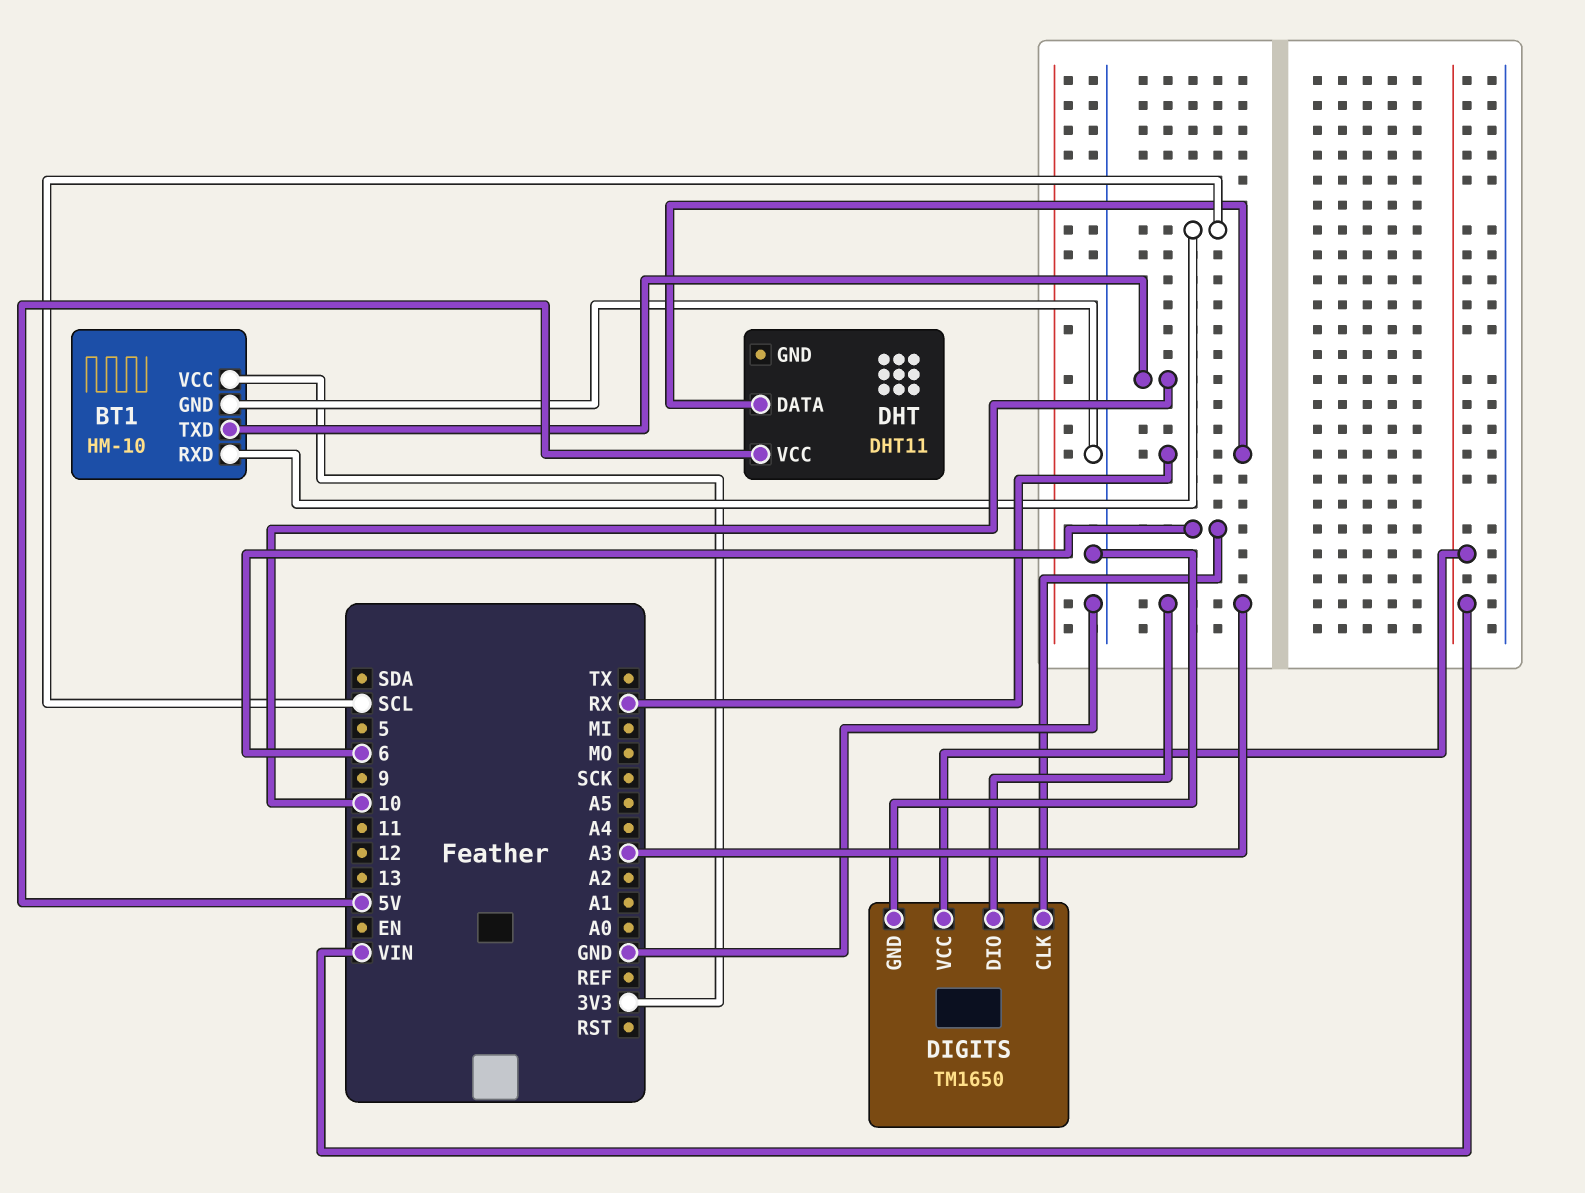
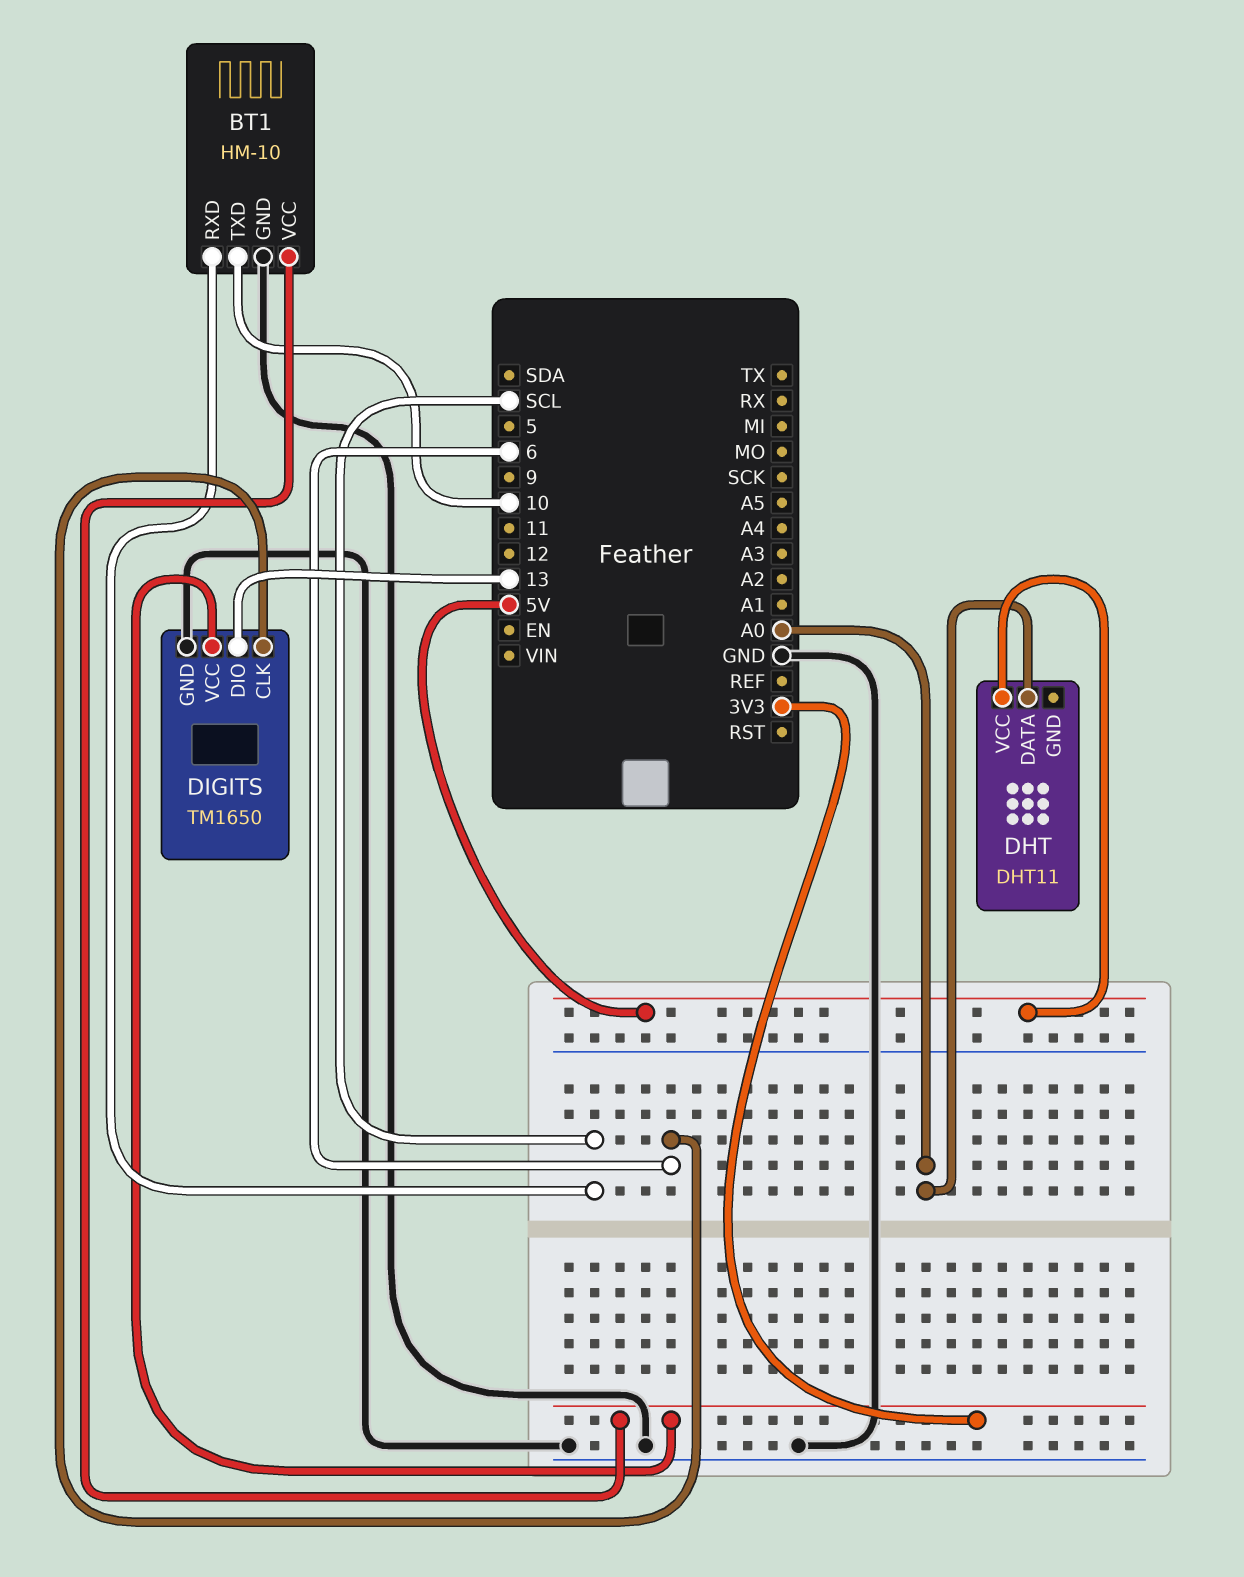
DHT pin DATA: RX -> A0
DIGITS pin DIO: A3 -> 13
DIGITS pin VCC: VIN -> 3V3

